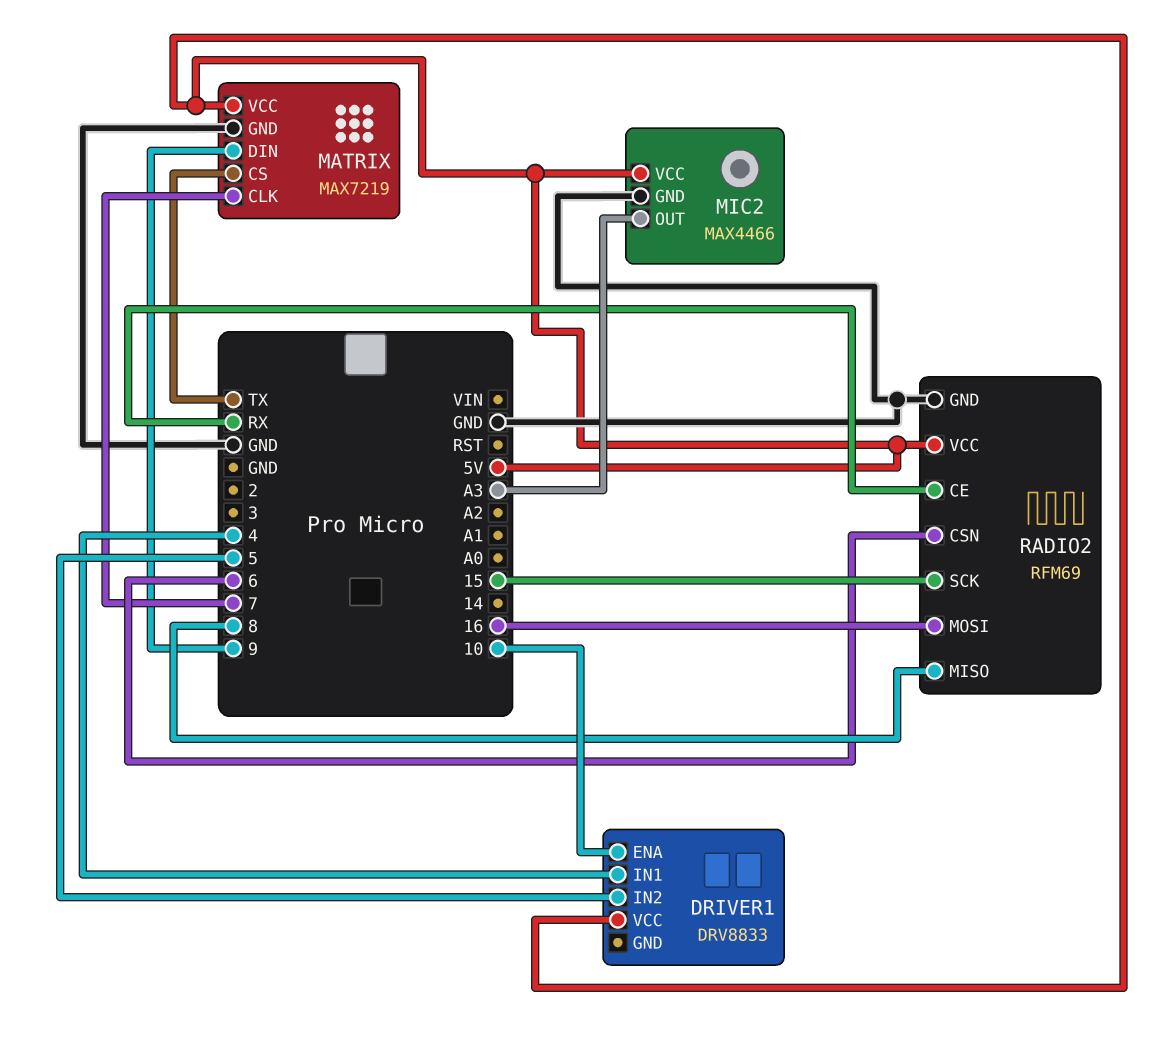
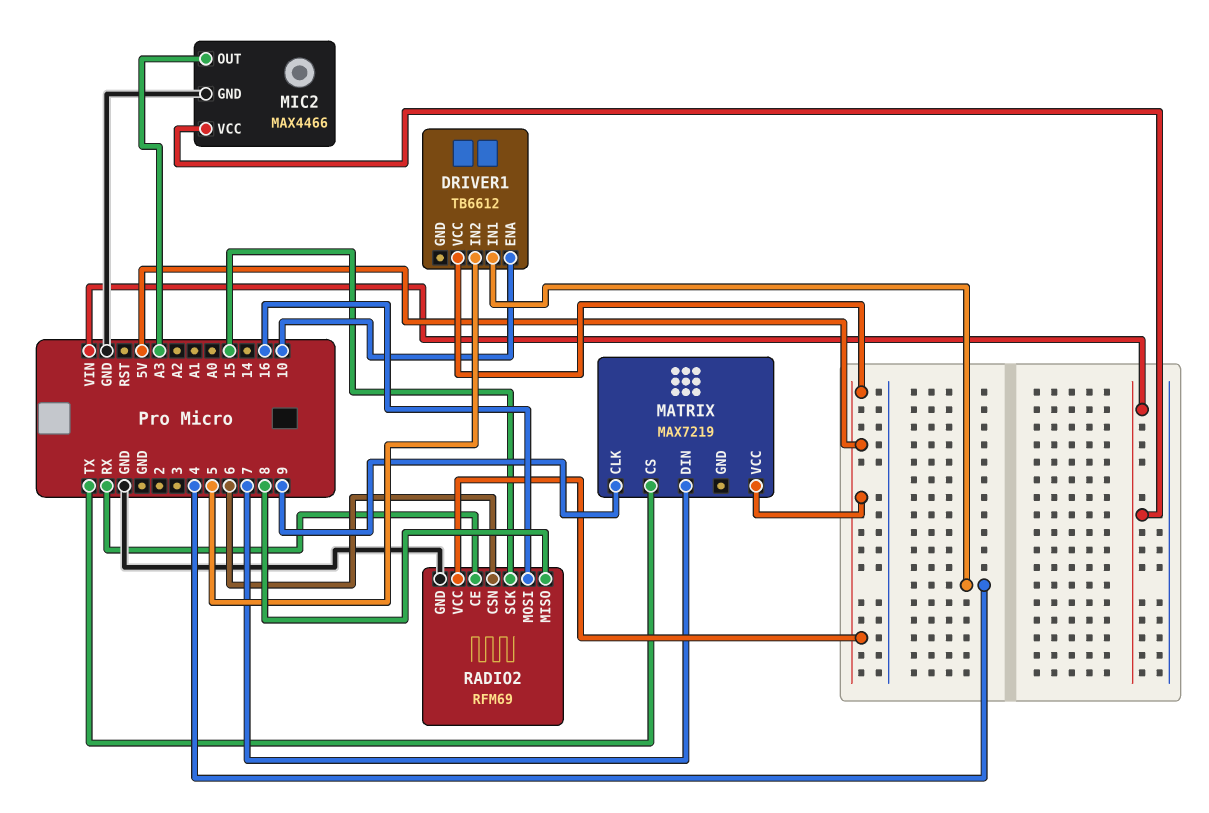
DRIVER1: DRV8833 -> TB6612
MATRIX pin CLK: 7 -> 9
MATRIX pin DIN: 9 -> 7
MATRIX pin GND: GND -> none
MIC2 pin VCC: 5V -> VIN

